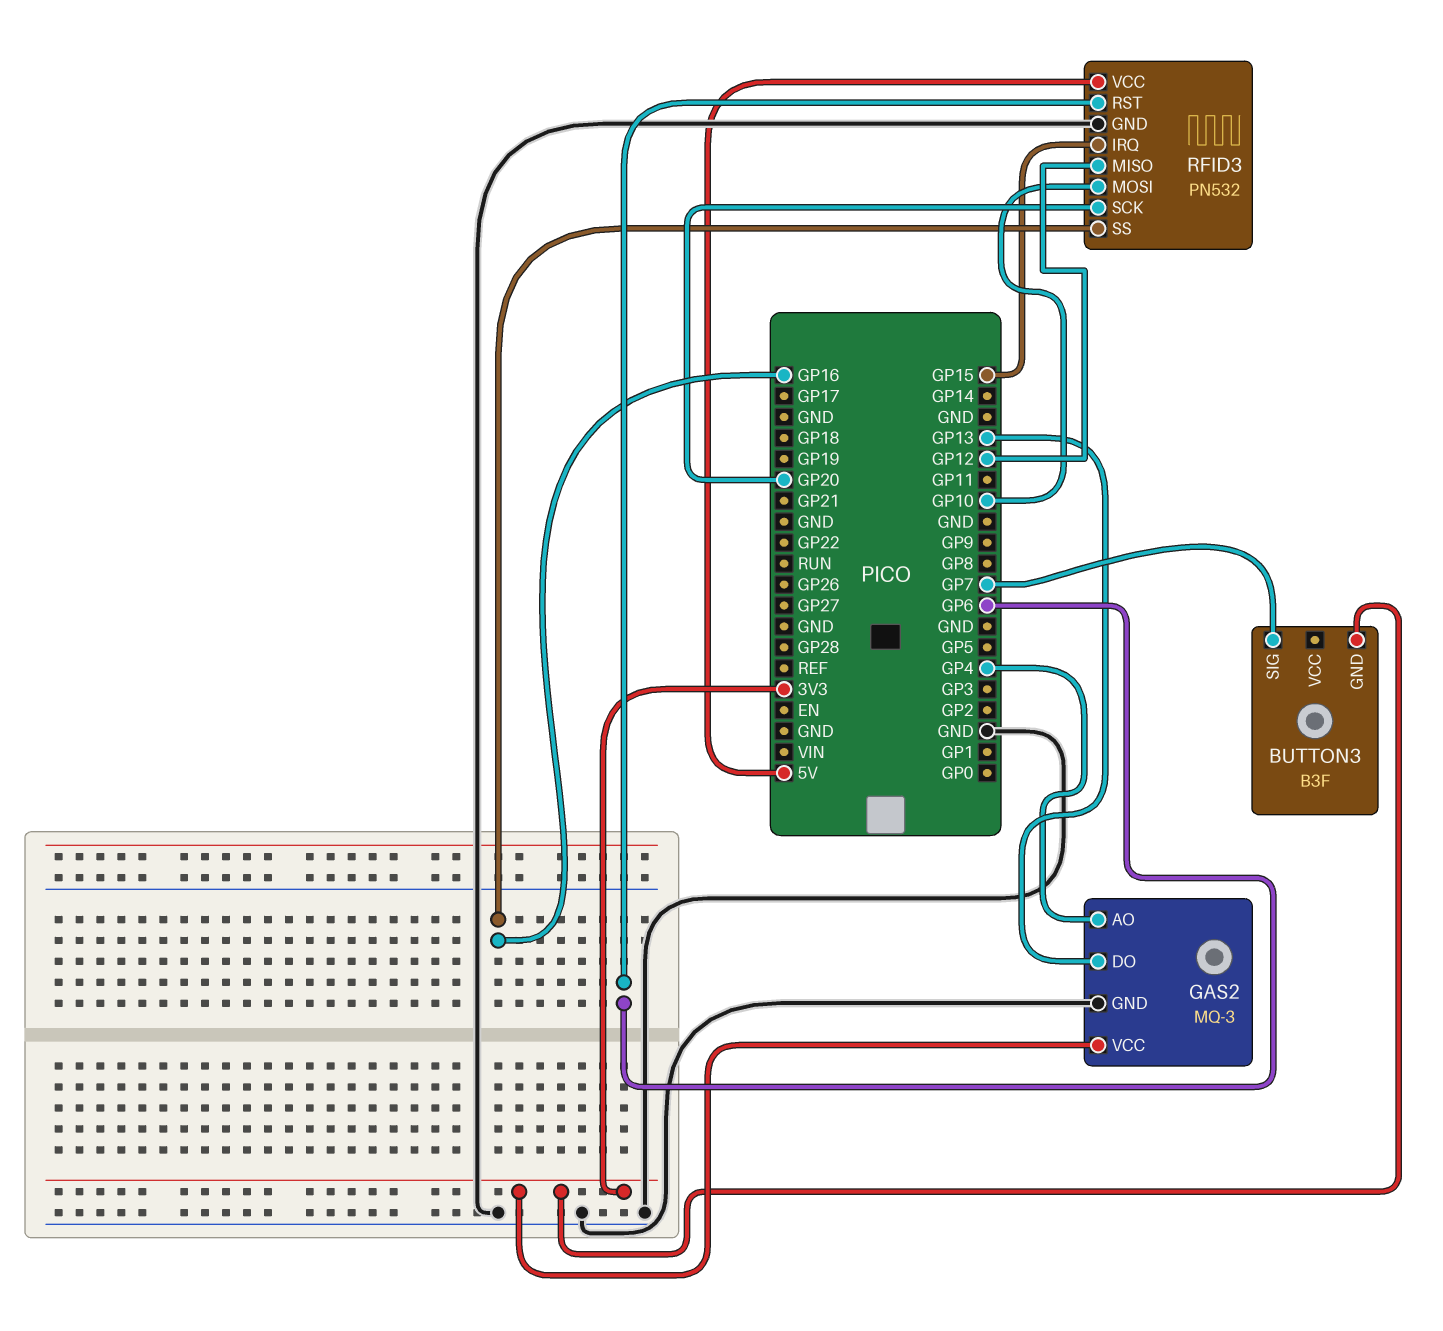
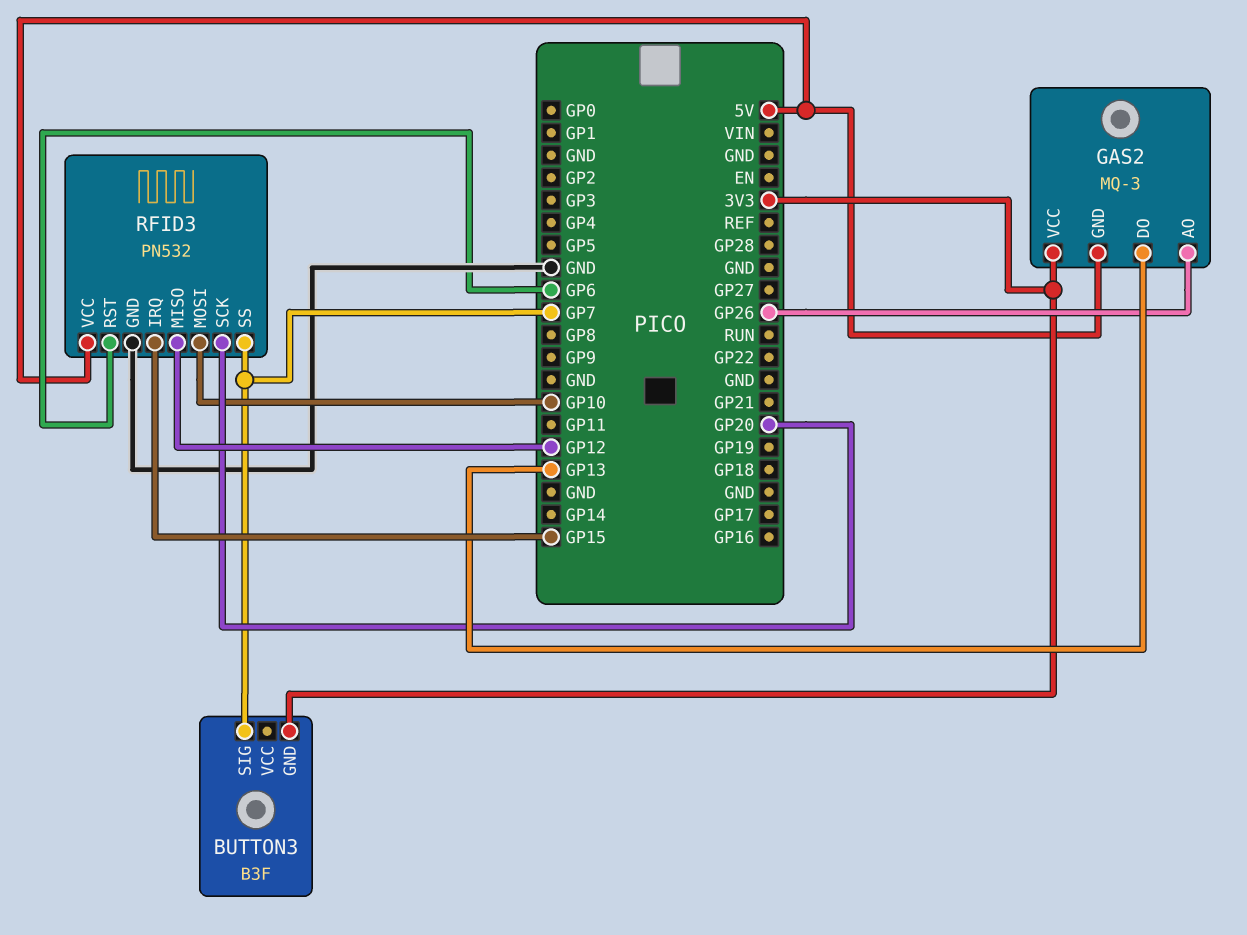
GAS2 pin AO: GP4 -> GP26
GAS2 pin GND: GND -> 5V
RFID3 pin SS: GP16 -> GP7

